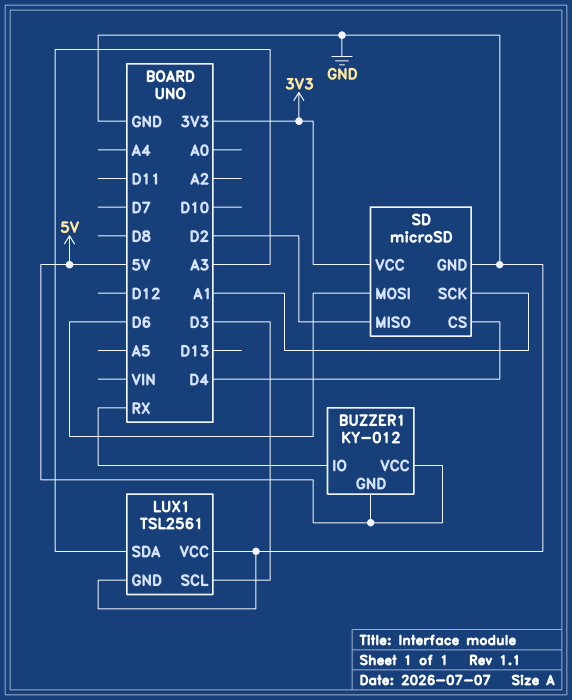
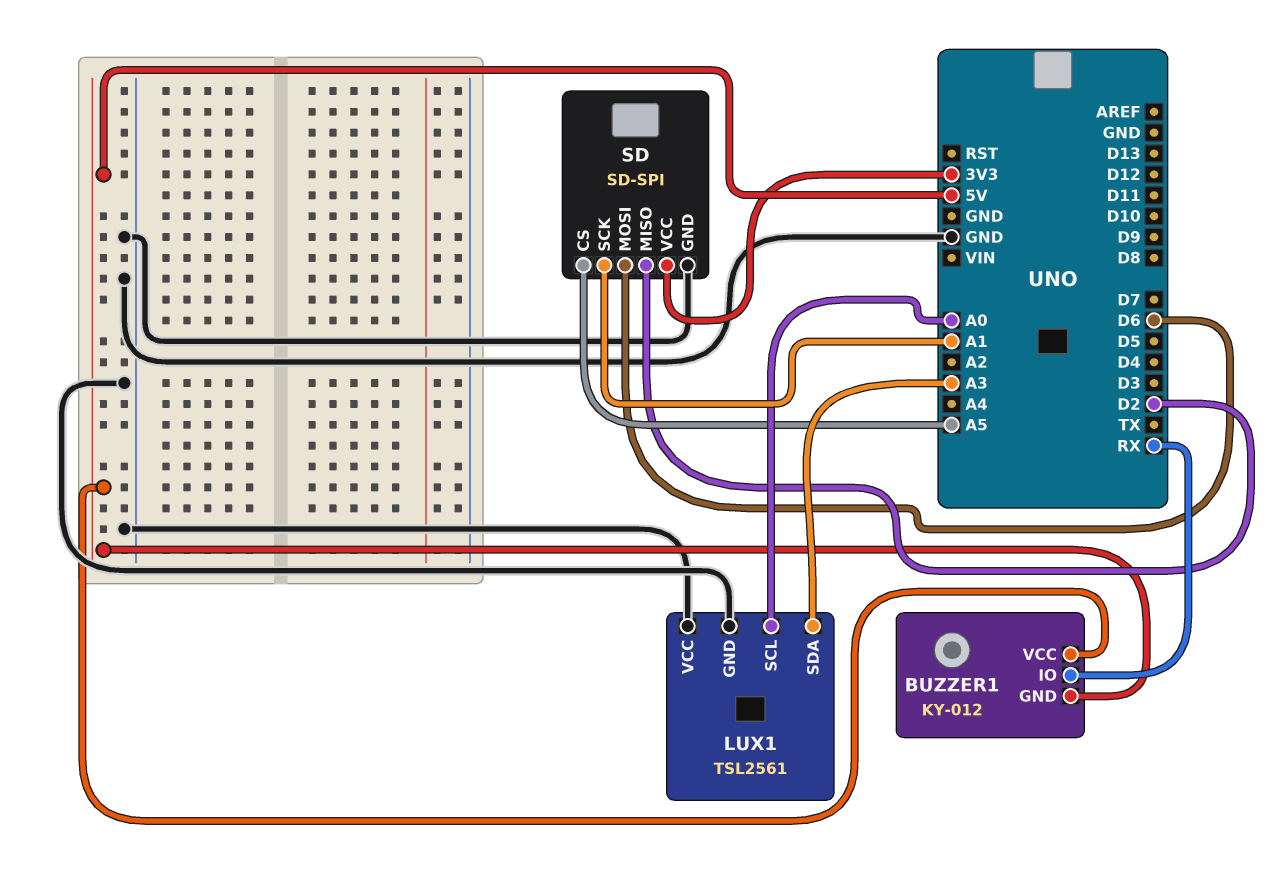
LUX1 pin SCL: D3 -> A0
SD: microSD -> SD-SPI
SD pin CS: D4 -> A5

